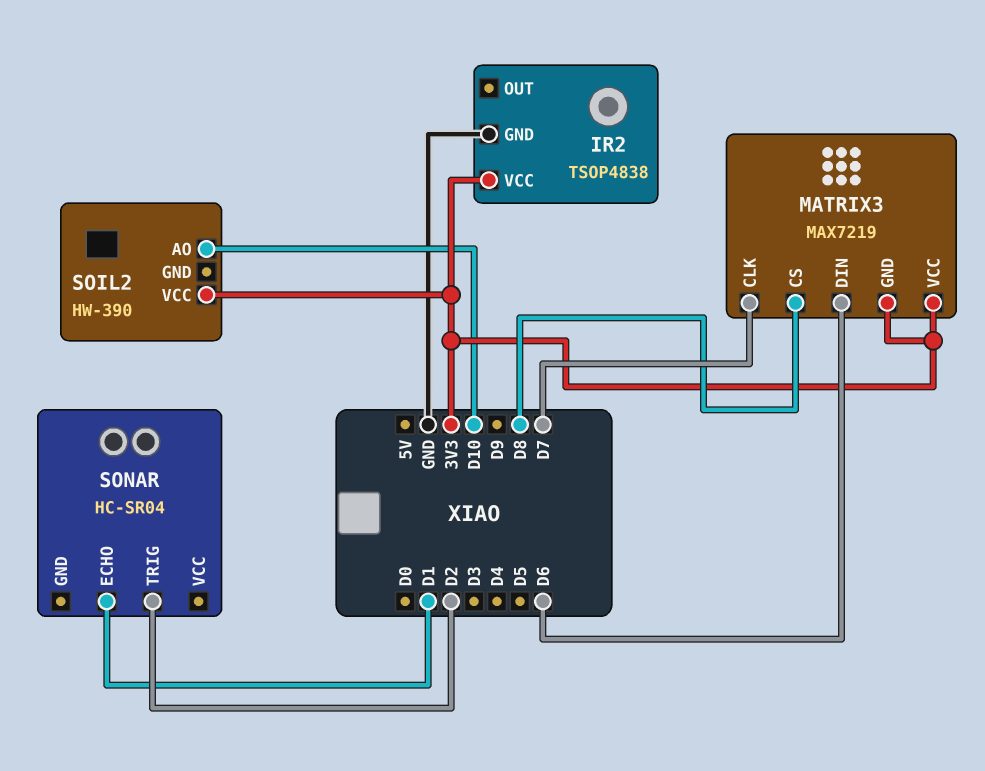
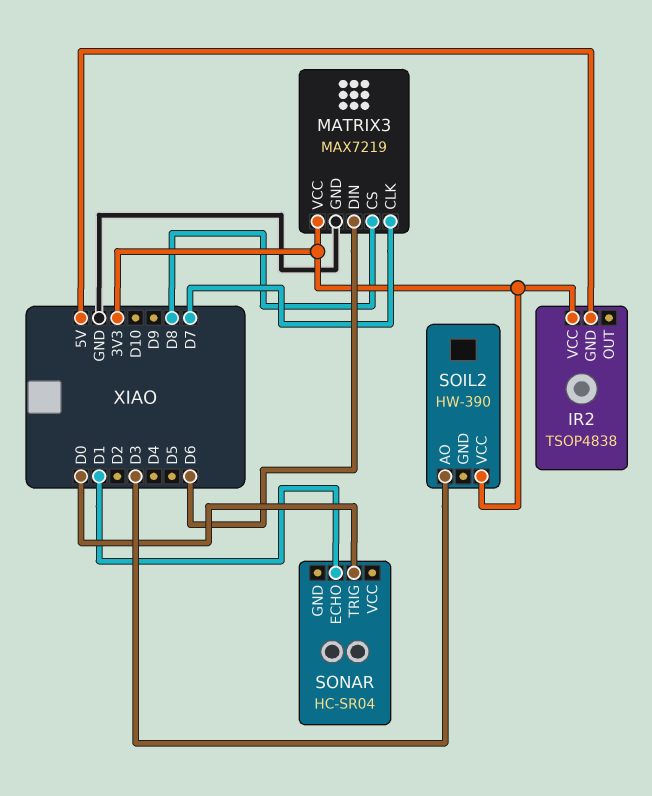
IR2 pin GND: GND -> 5V
MATRIX3 pin GND: 3V3 -> GND
SOIL2 pin AO: D10 -> D3
SONAR pin TRIG: D2 -> D0

